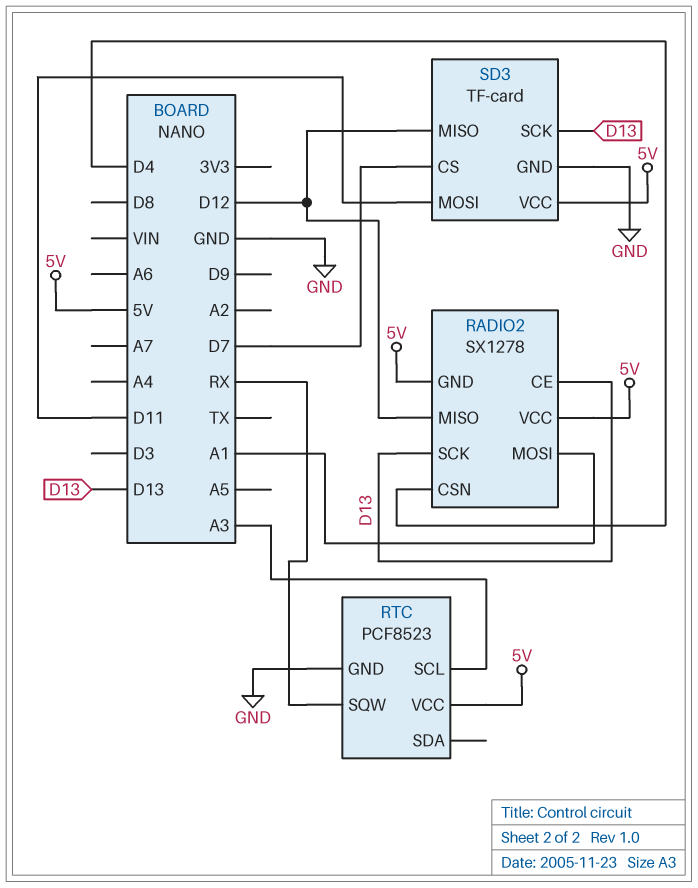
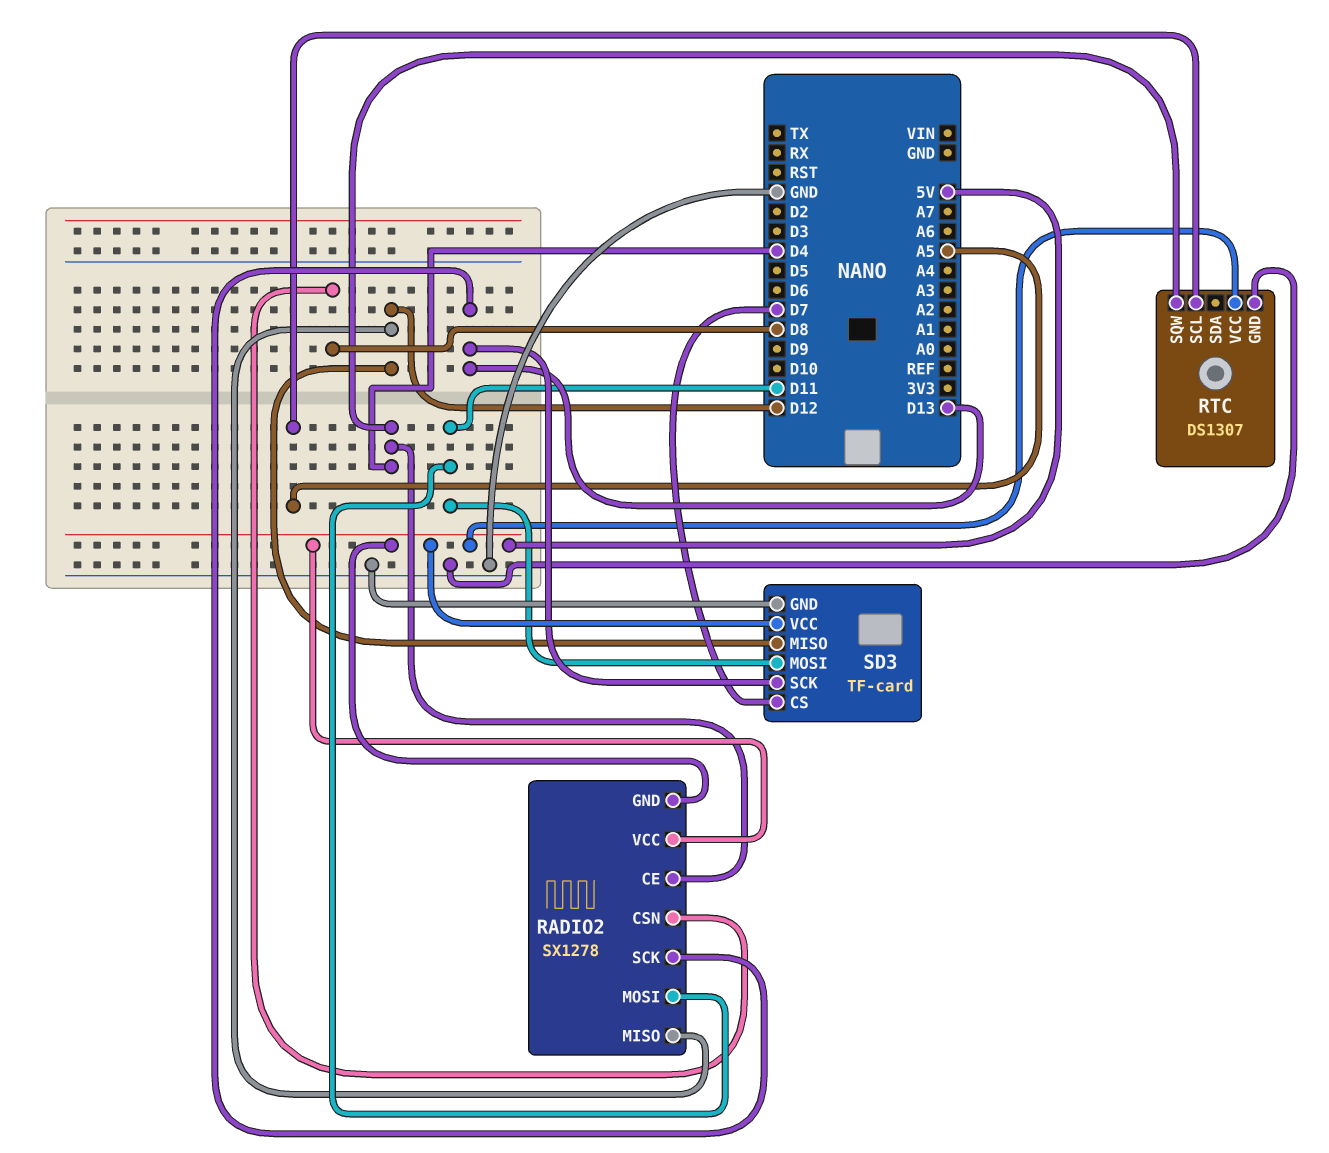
RADIO2 pin CE: D13 -> D4
RADIO2 pin CSN: D4 -> D8
RADIO2 pin MOSI: A1 -> D11
RTC: PCF8523 -> DS1307
RTC pin SCL: A3 -> A5
RTC pin SQW: RX -> D4

